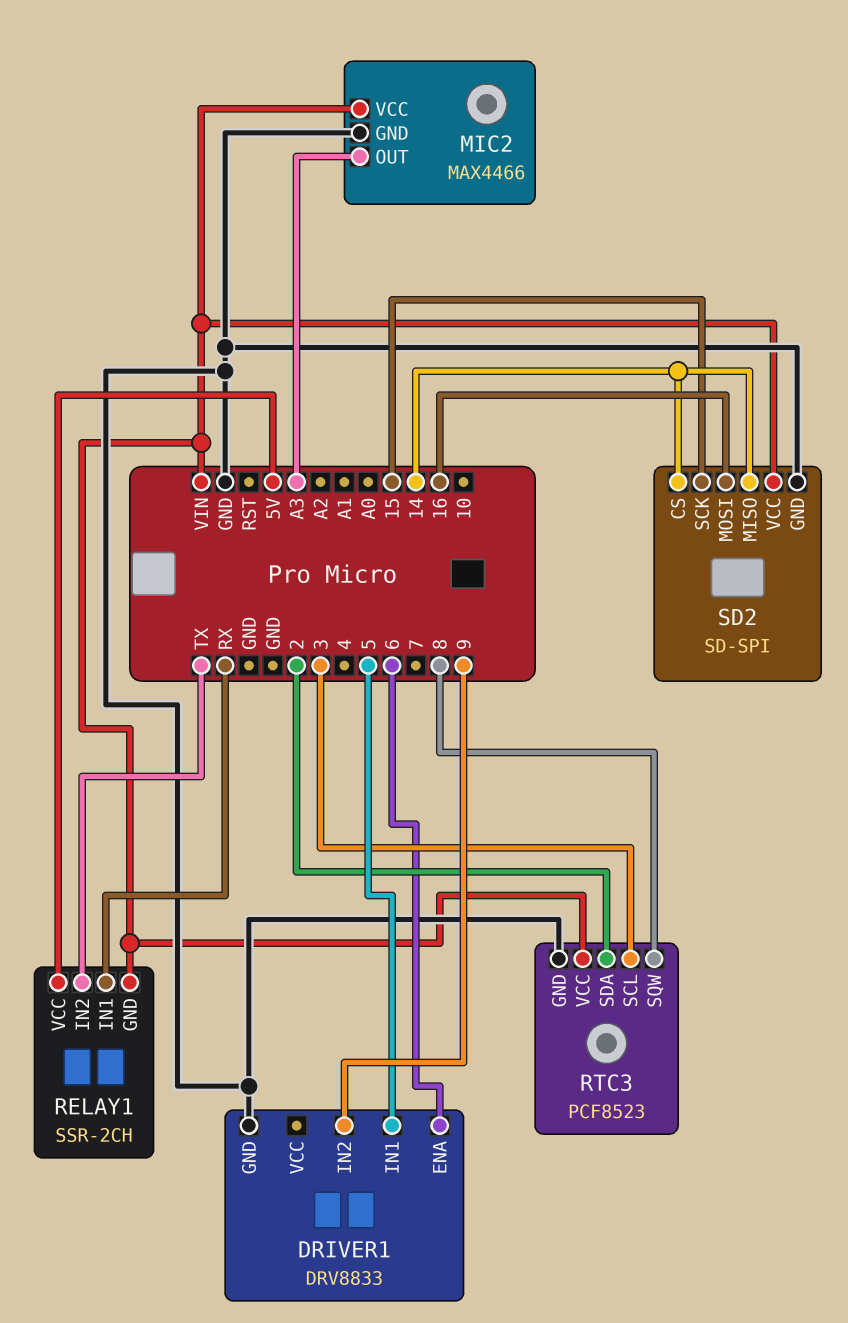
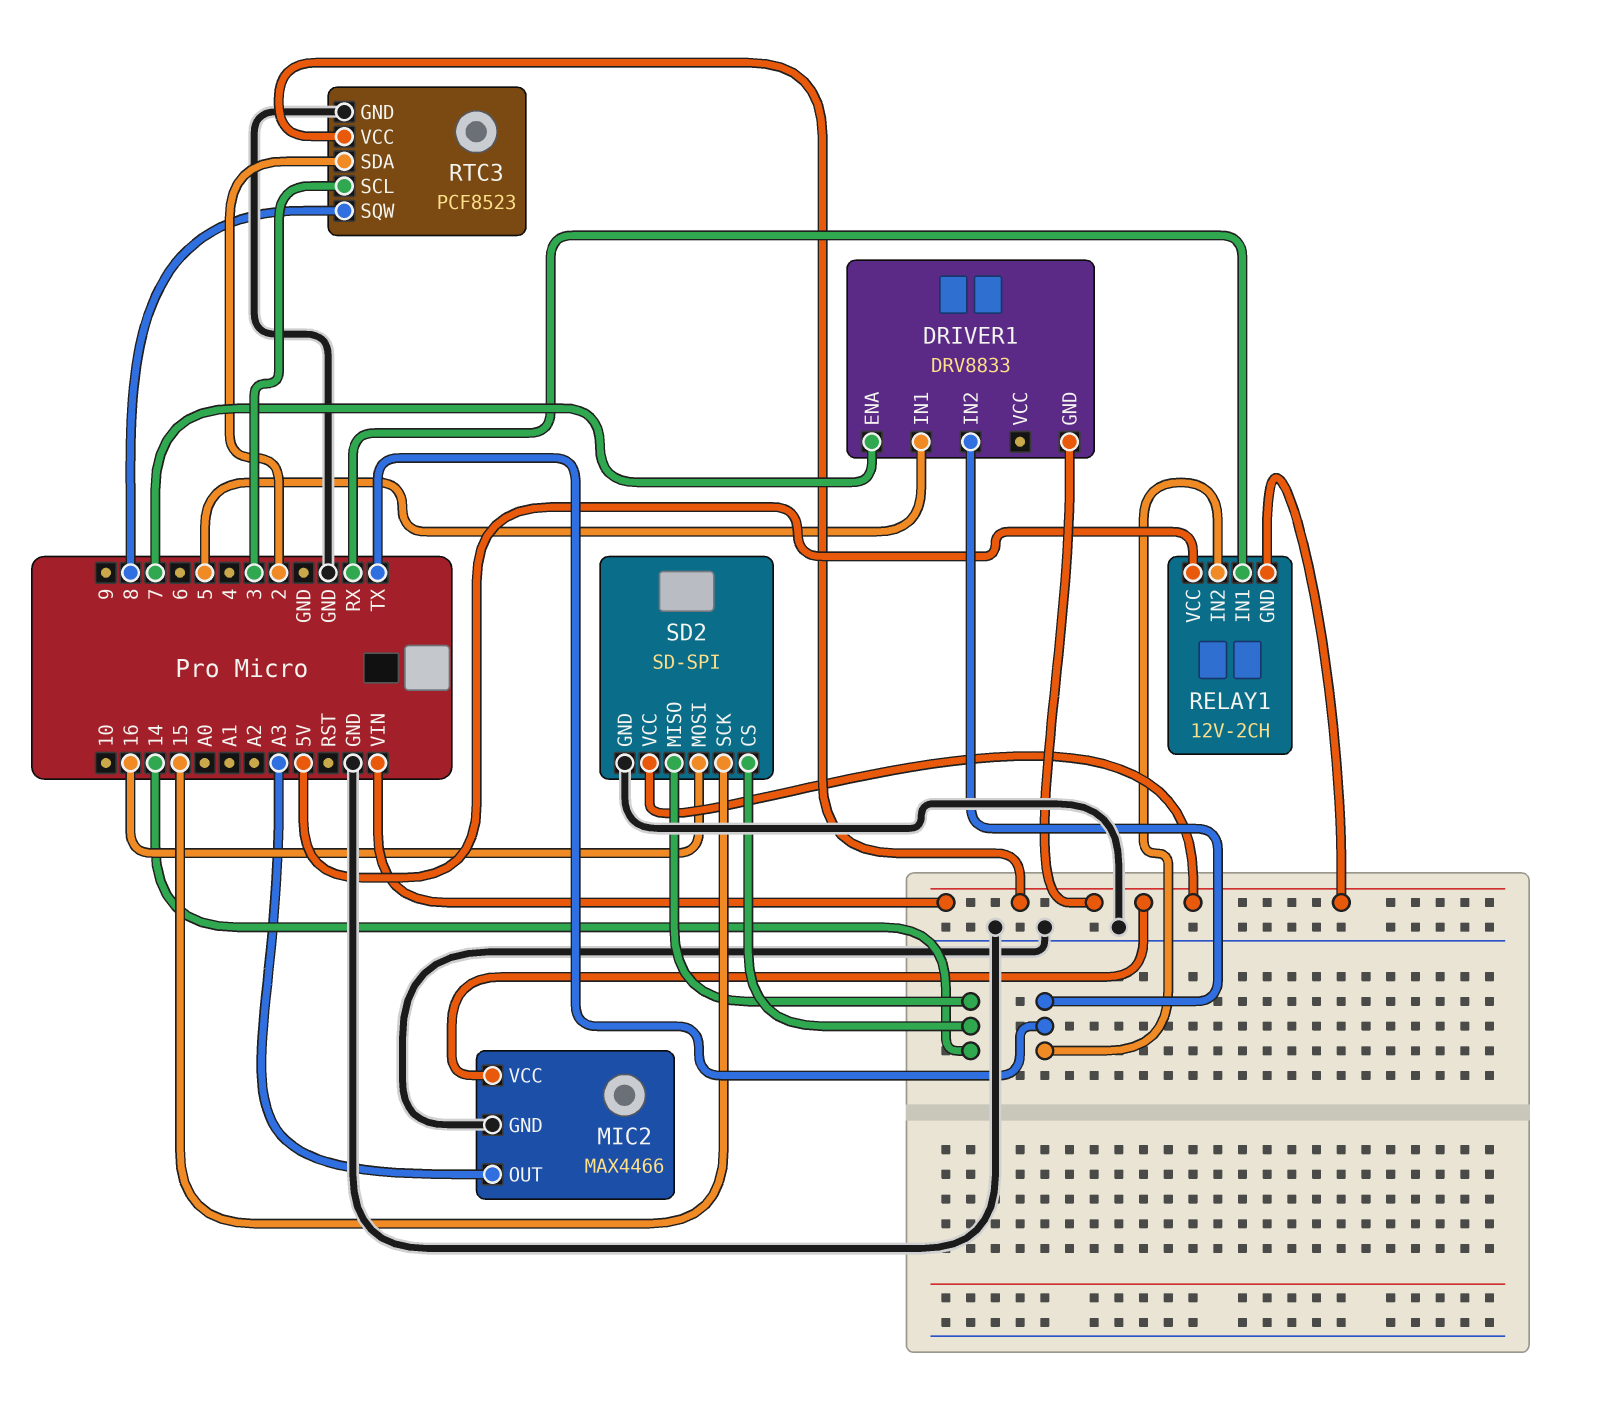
DRIVER1 pin ENA: 6 -> 7
DRIVER1 pin GND: GND -> VIN
DRIVER1 pin IN2: 9 -> TX
RELAY1: SSR-2CH -> 12V-2CH

